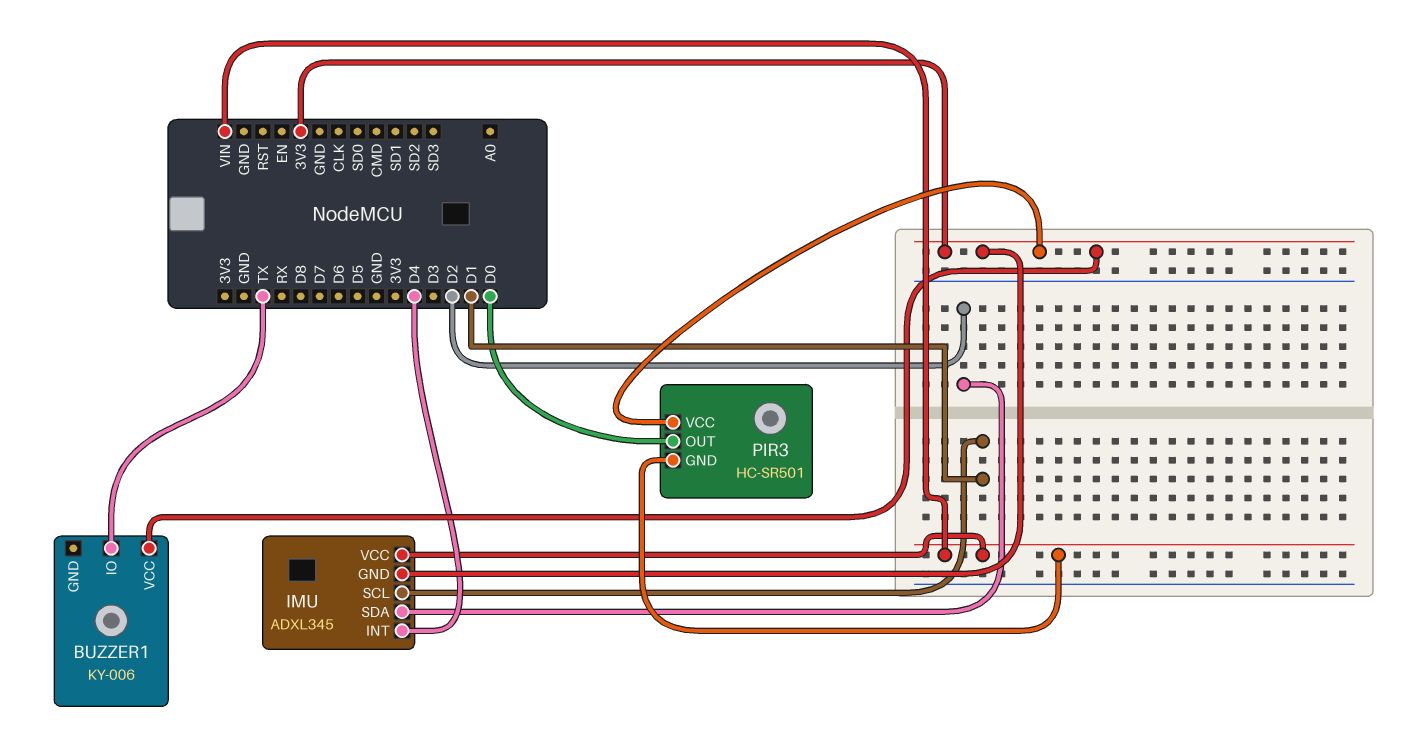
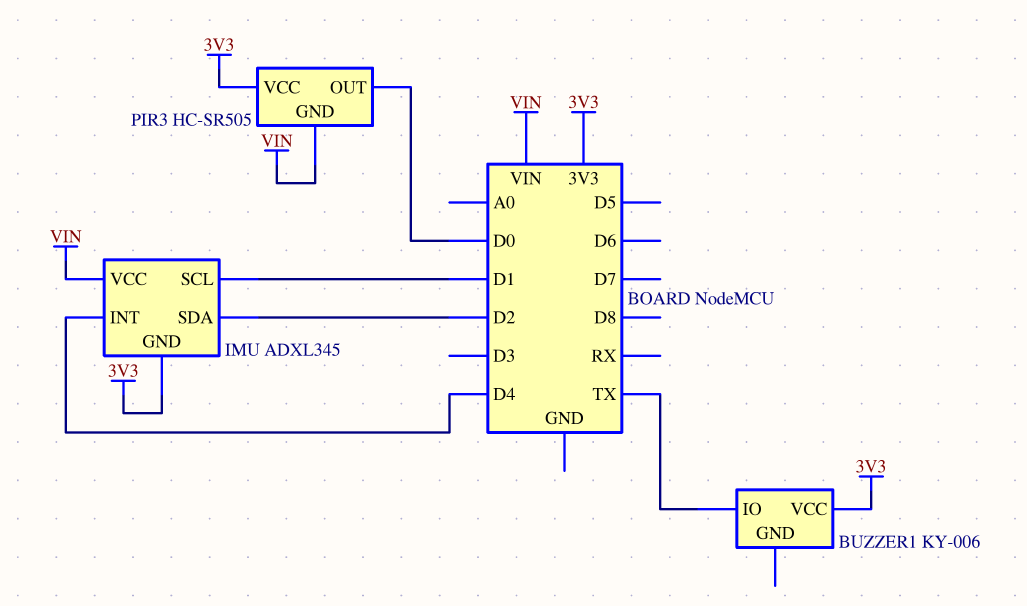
PIR3: HC-SR501 -> HC-SR505

